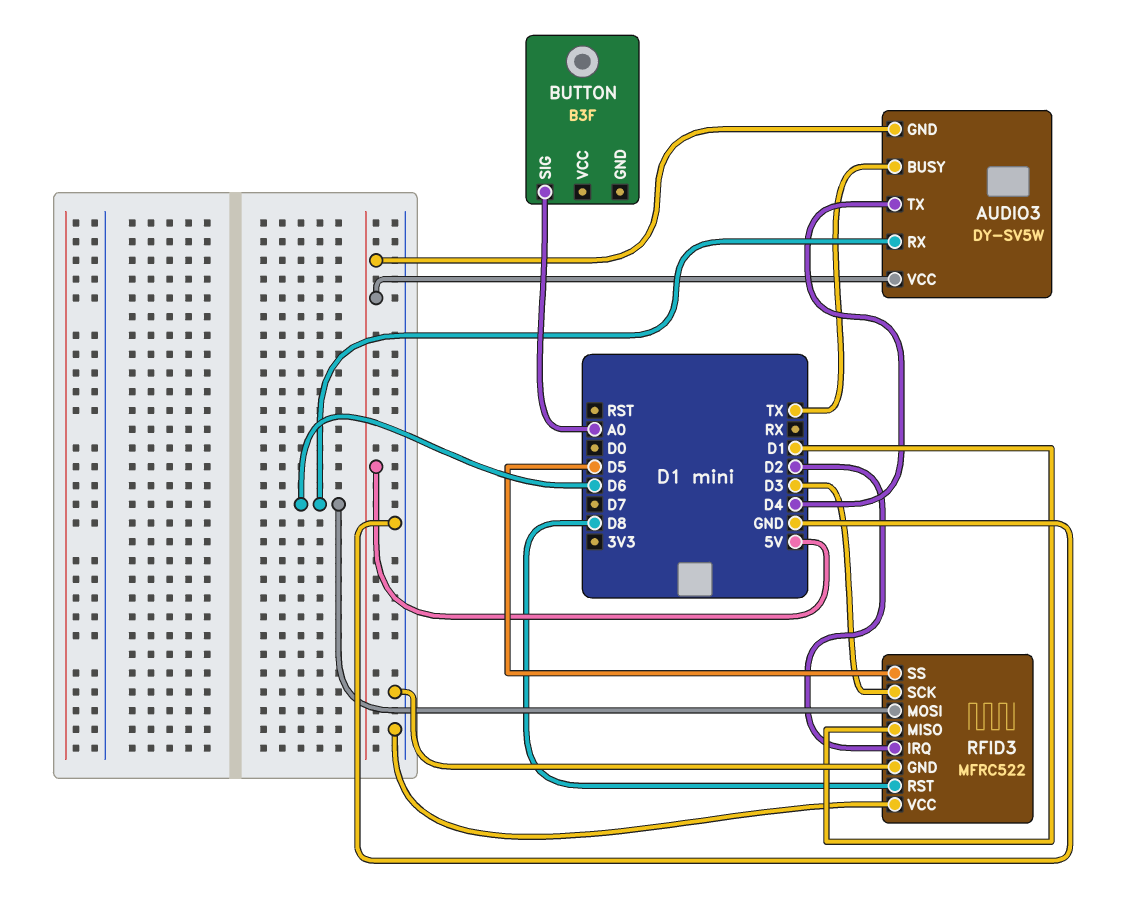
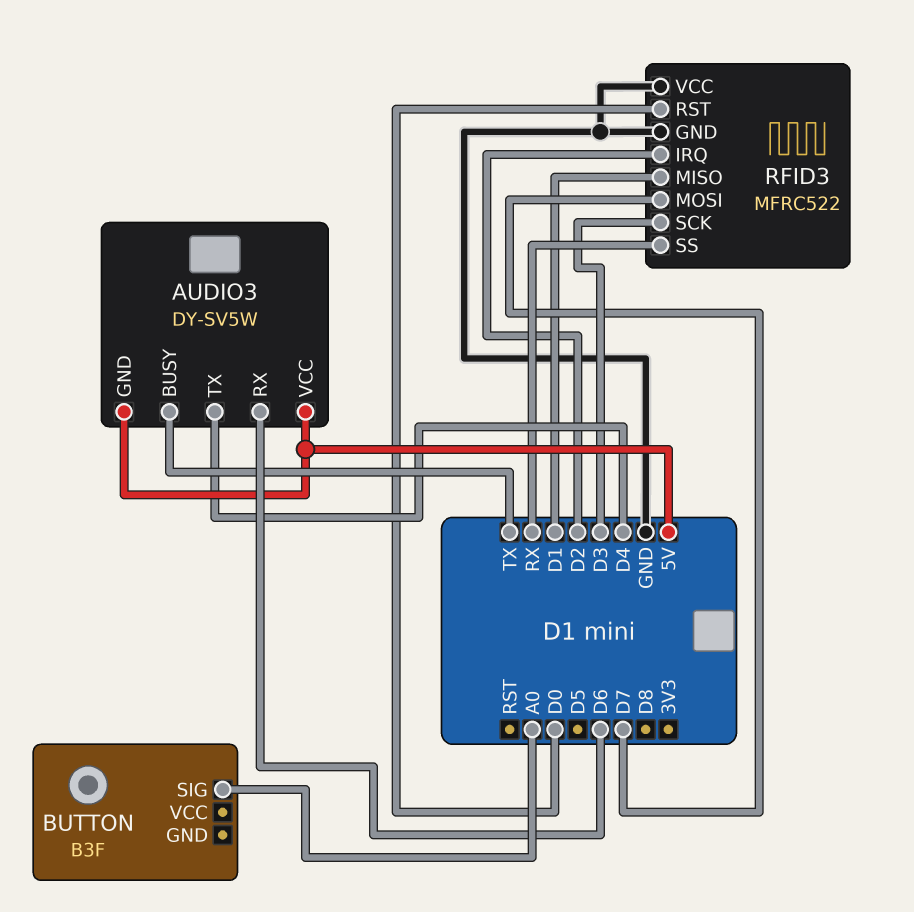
RFID3 pin MOSI: D6 -> D7
RFID3 pin RST: D8 -> D0
RFID3 pin SS: D5 -> RX

